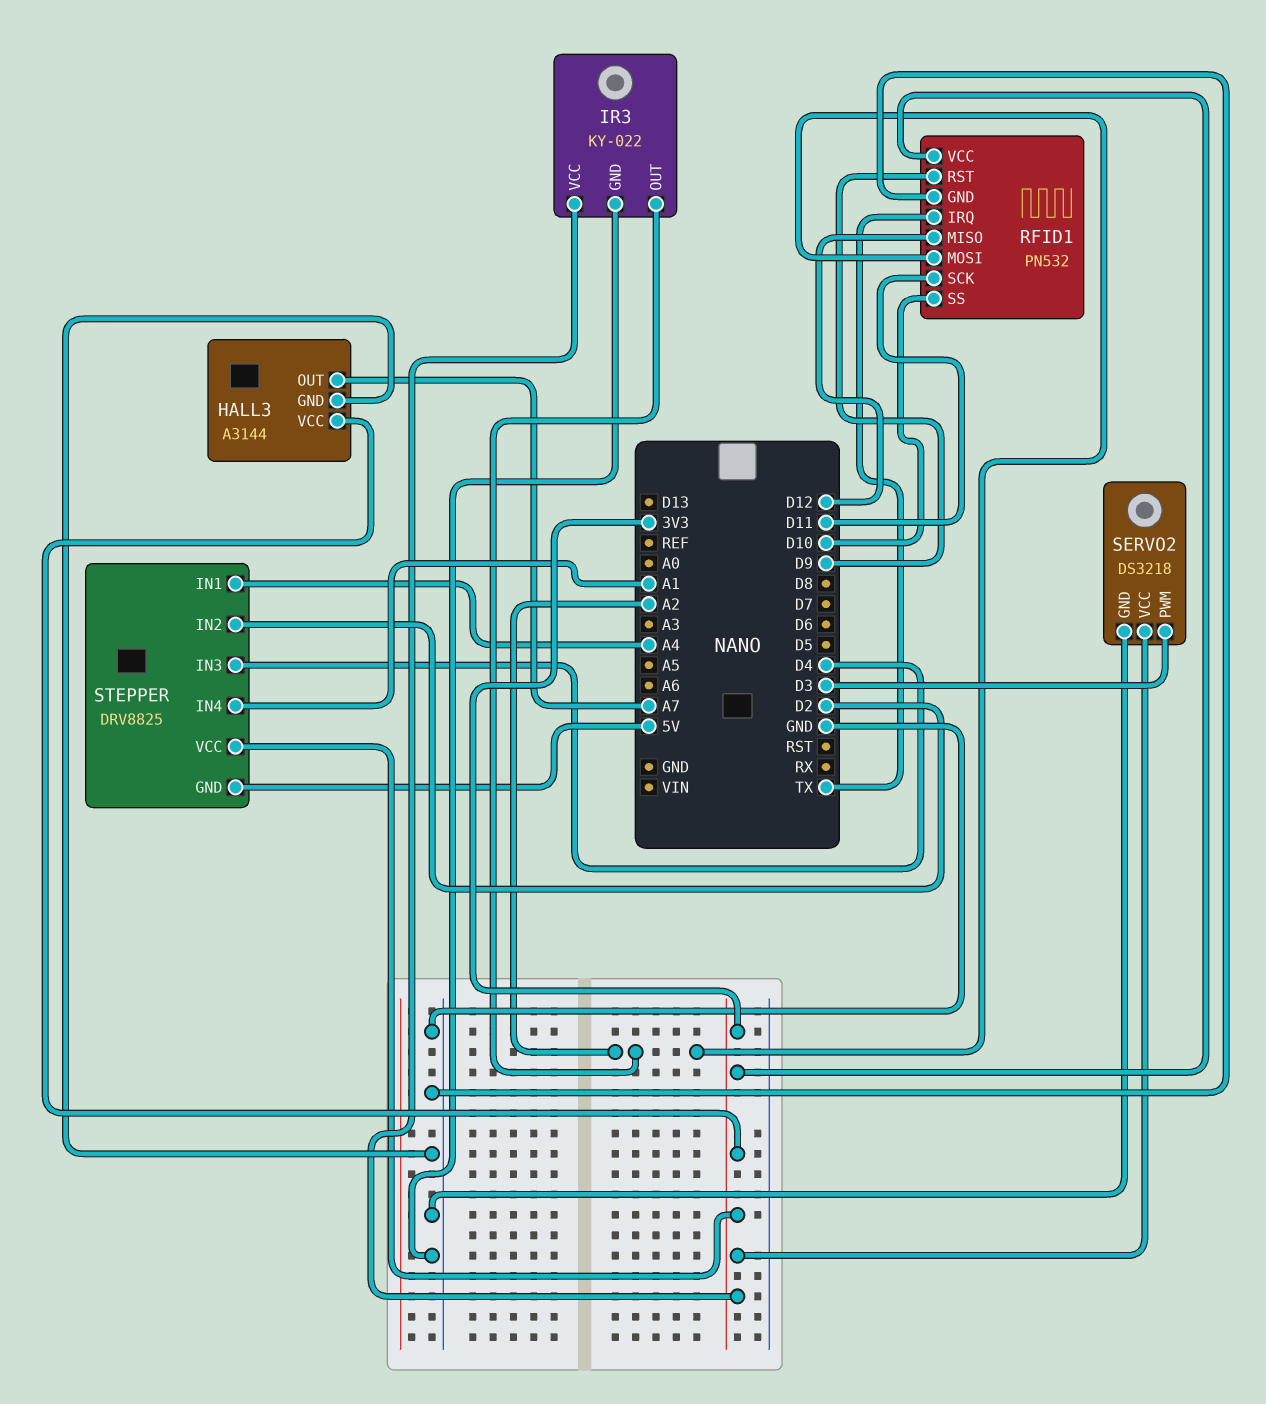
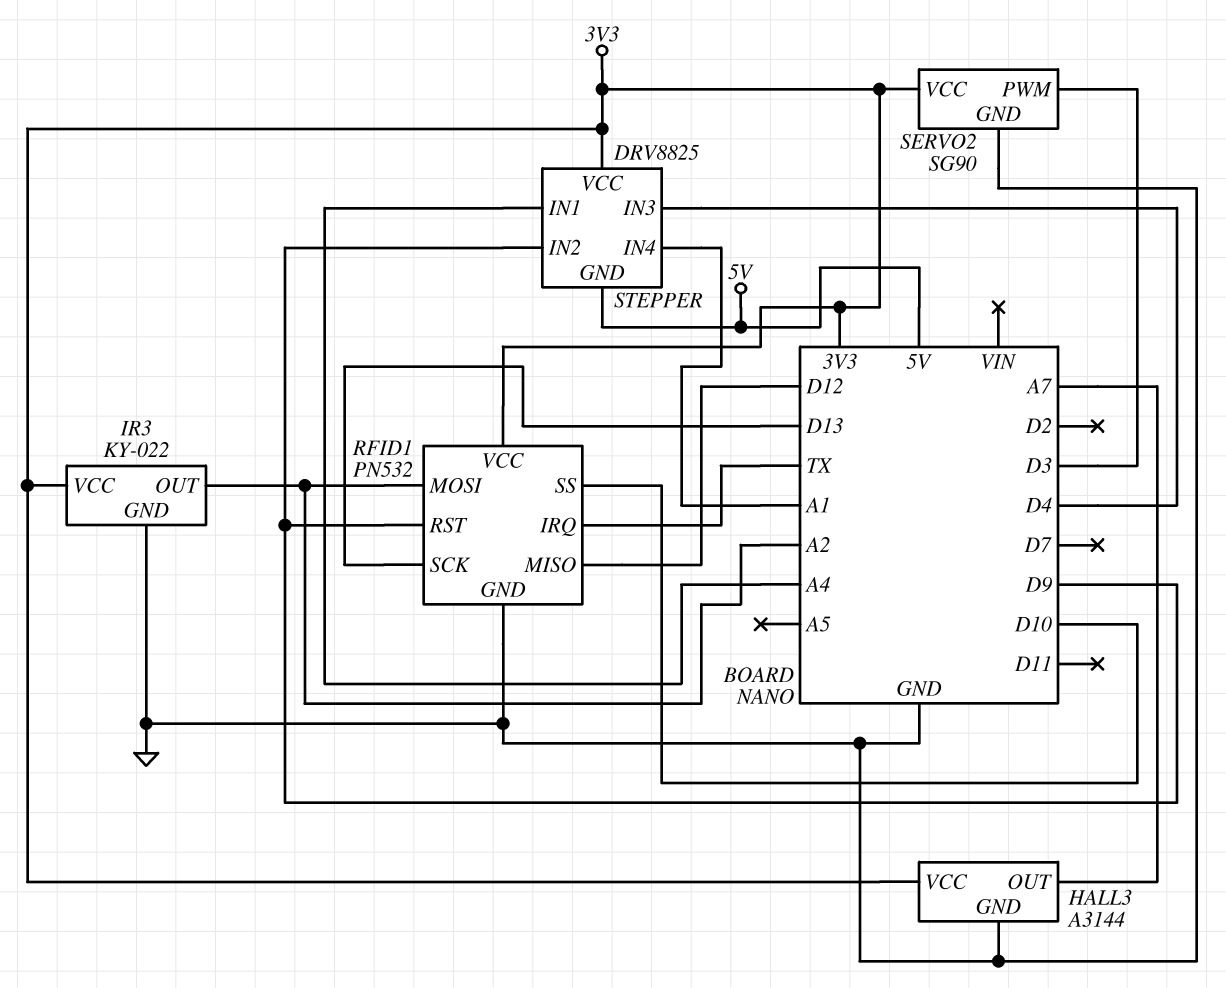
RFID1 pin SCK: D11 -> D13
SERVO2: DS3218 -> SG90
STEPPER pin IN2: D2 -> D9

